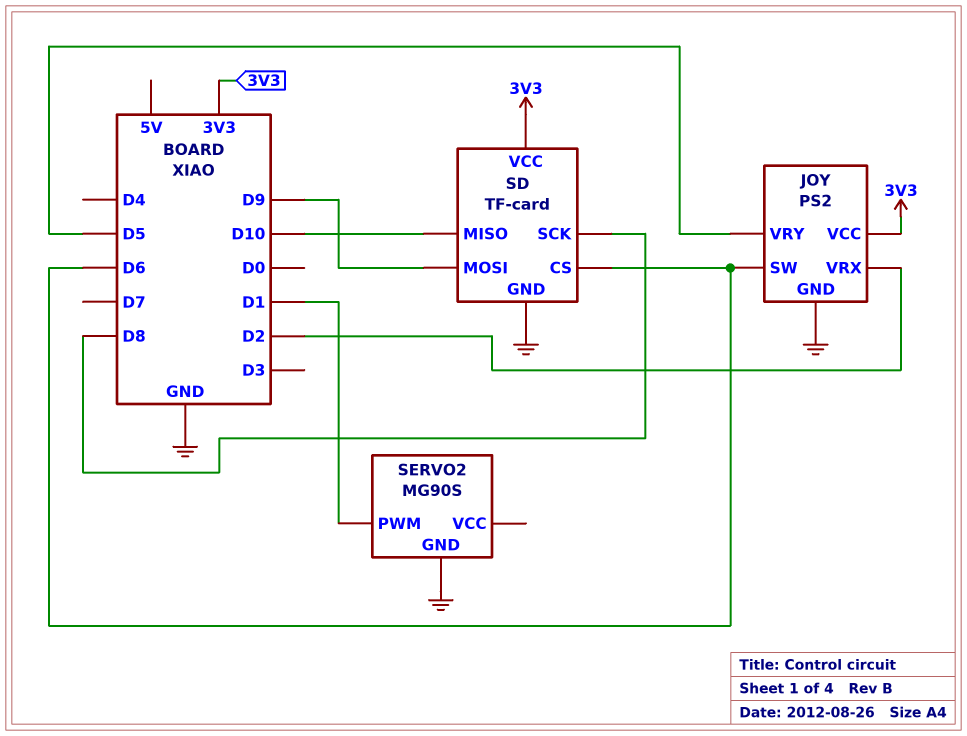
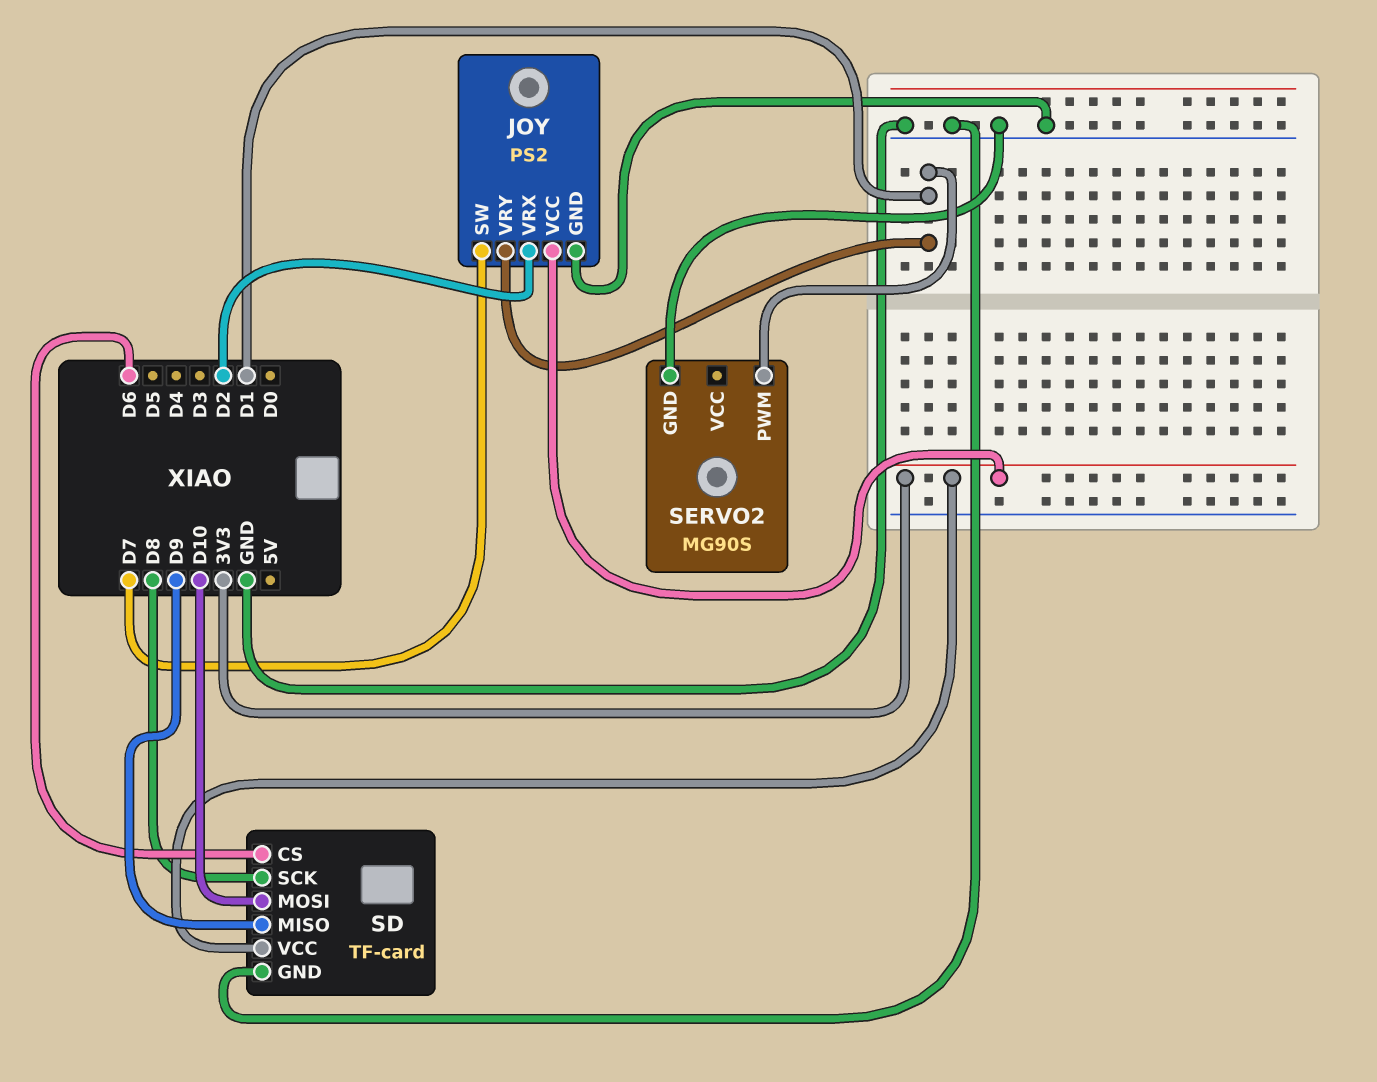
JOY pin SW: D6 -> D7
JOY pin VRY: D5 -> D1
SD pin MISO: D10 -> D9
SD pin MOSI: D9 -> D10

